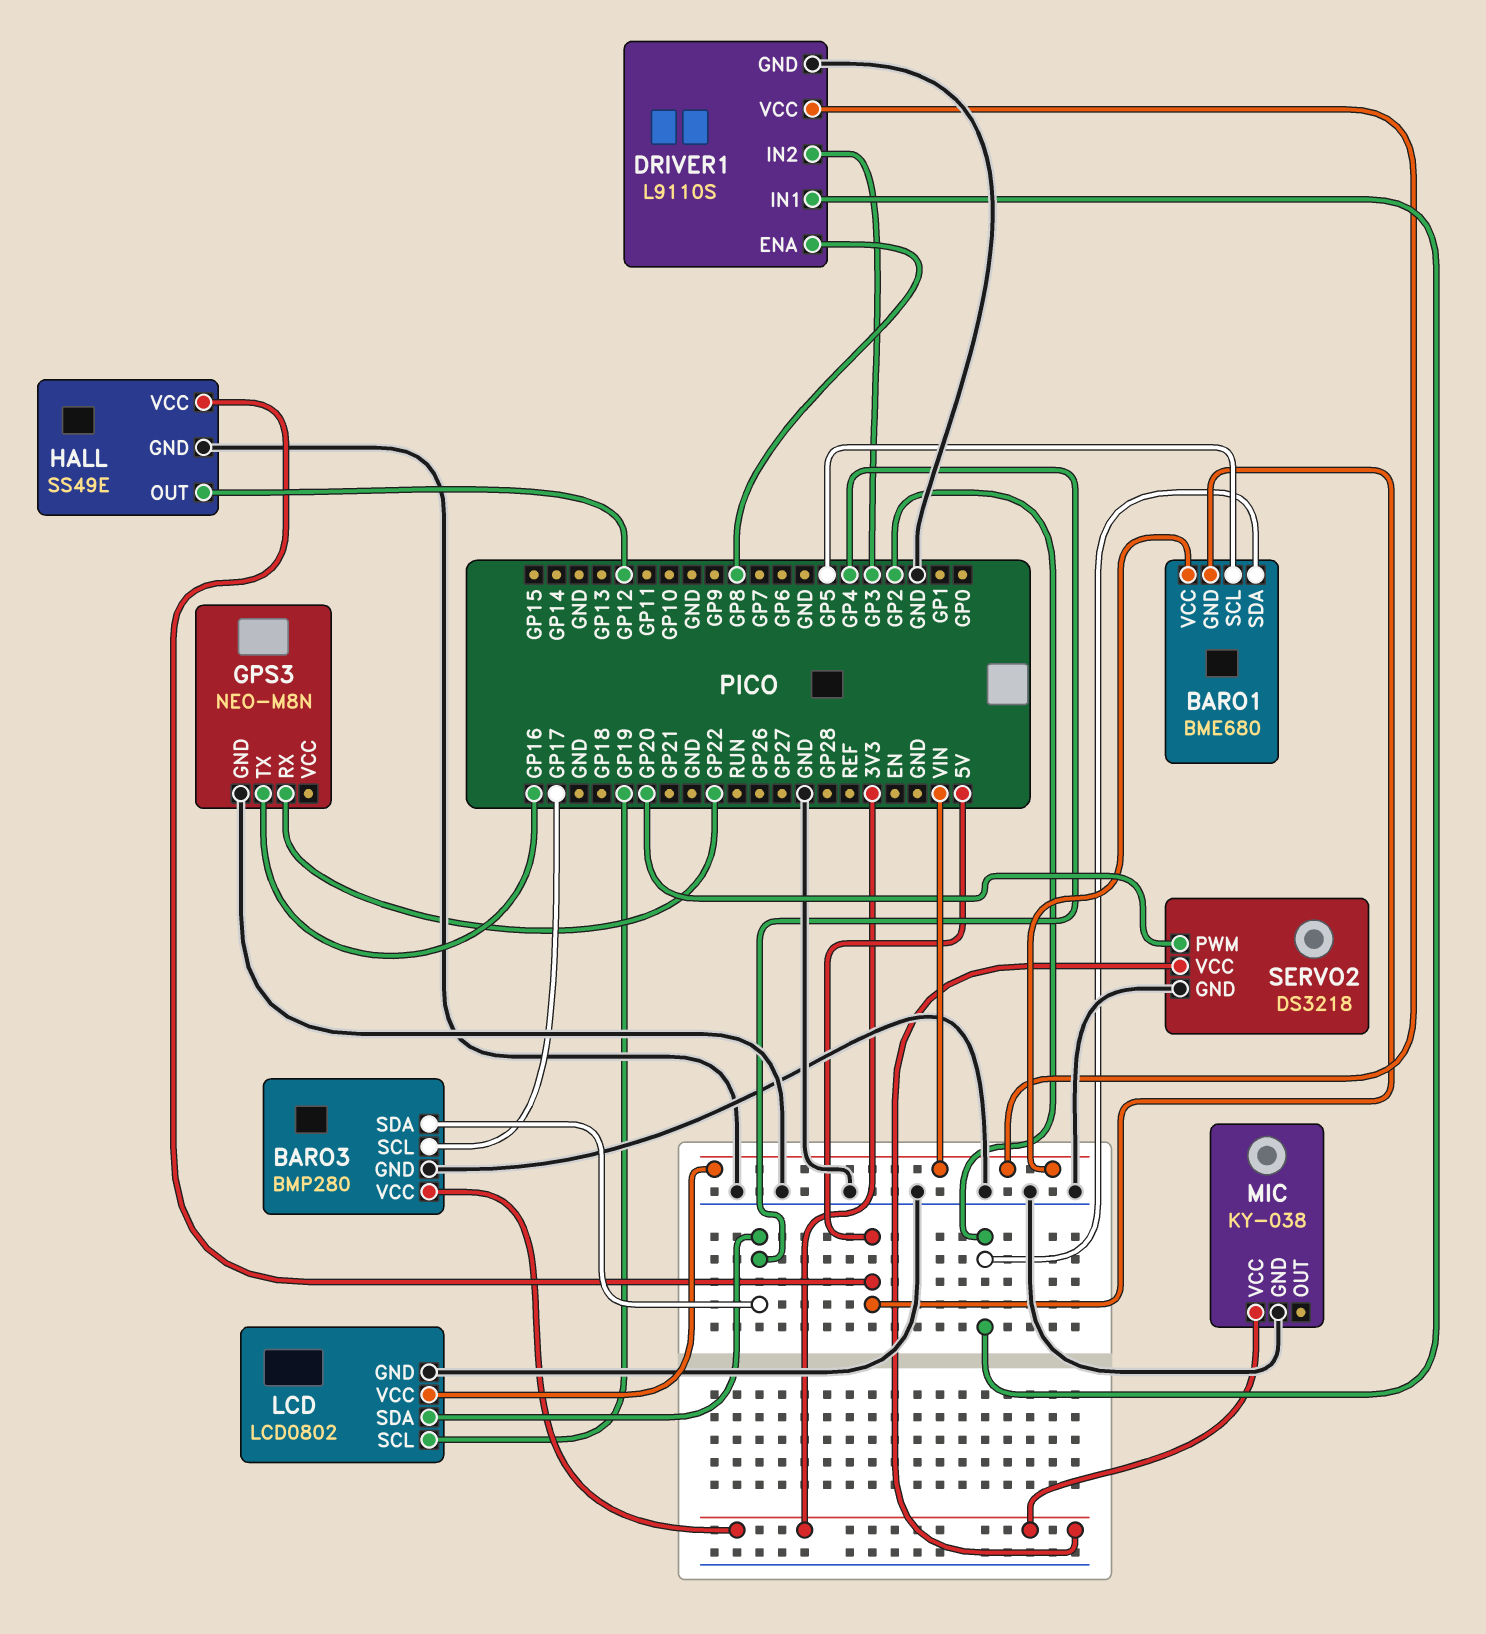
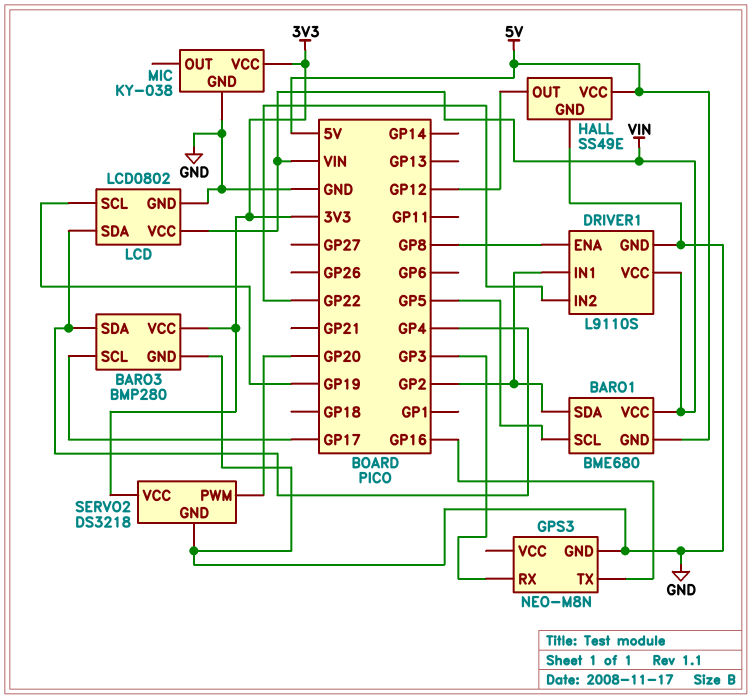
DRIVER1 pin IN2: GP3 -> GP22
GPS3 pin RX: GP22 -> GP3

